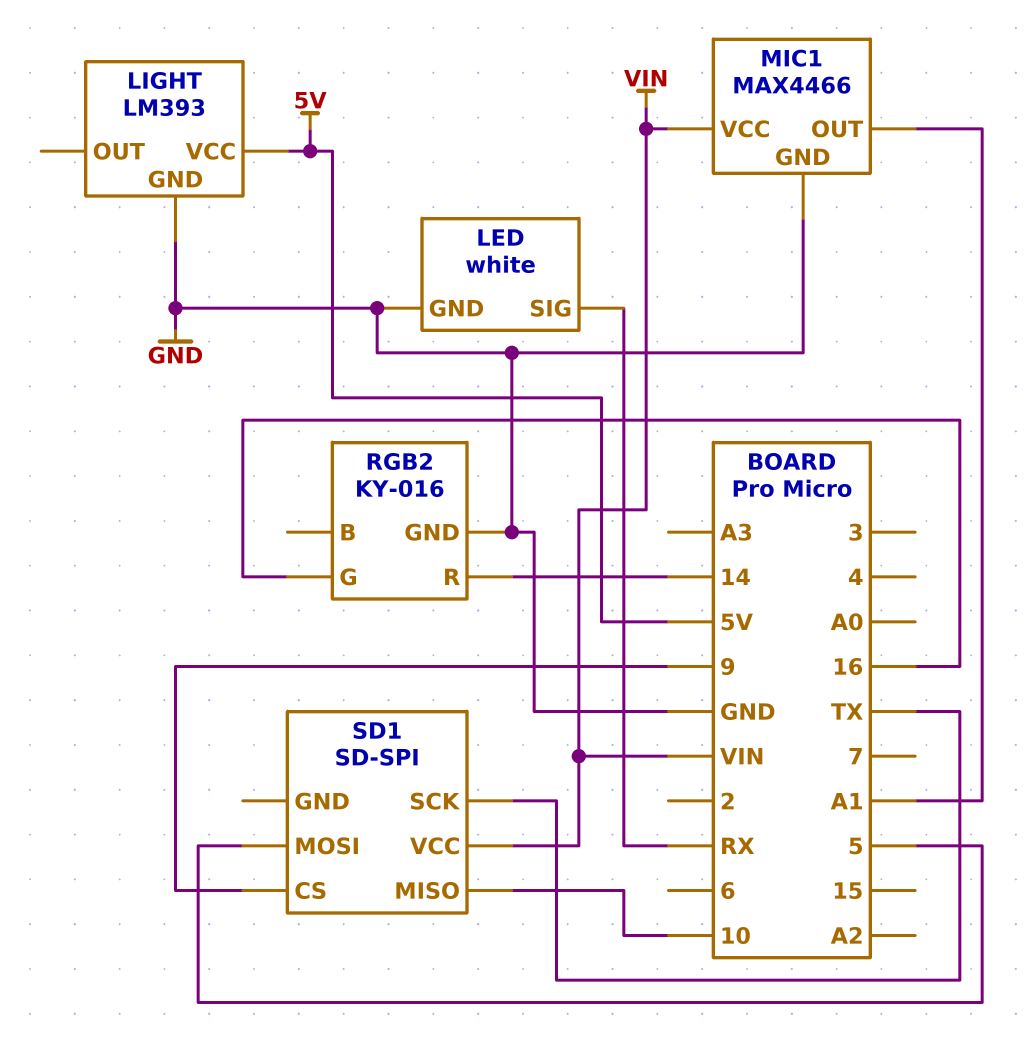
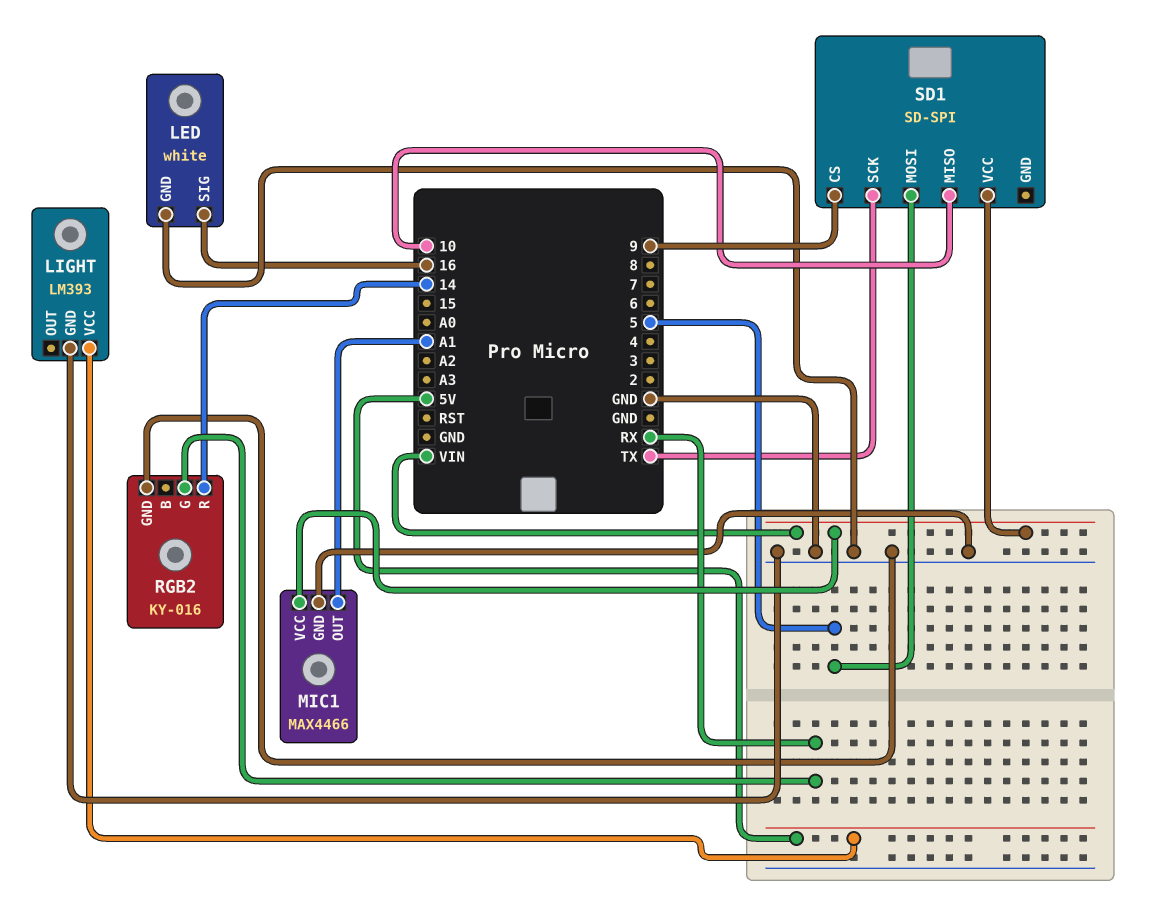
LED pin SIG: RX -> 16
RGB2 pin G: 16 -> RX

